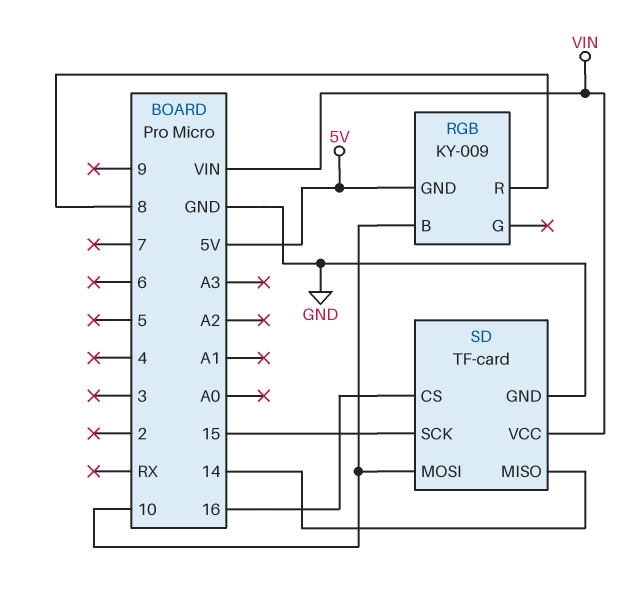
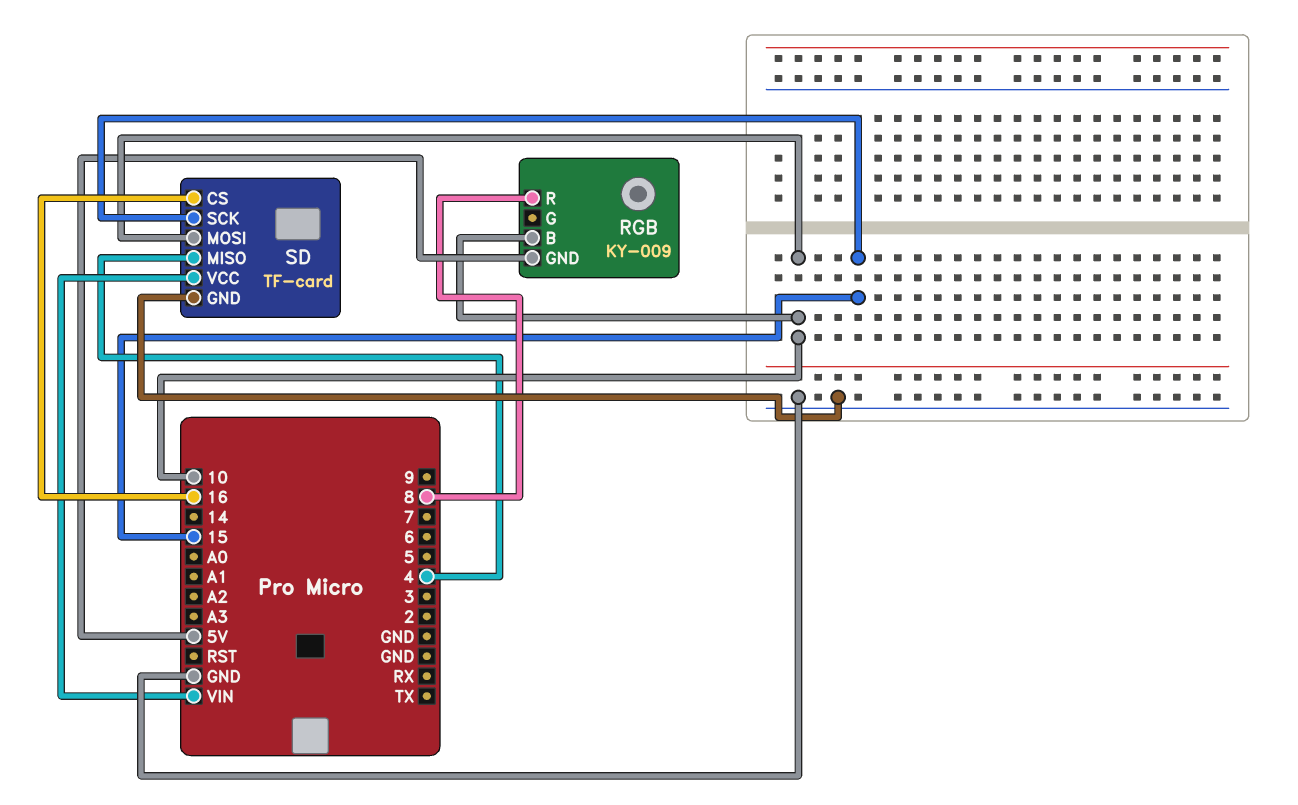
SD pin MISO: 14 -> 4

